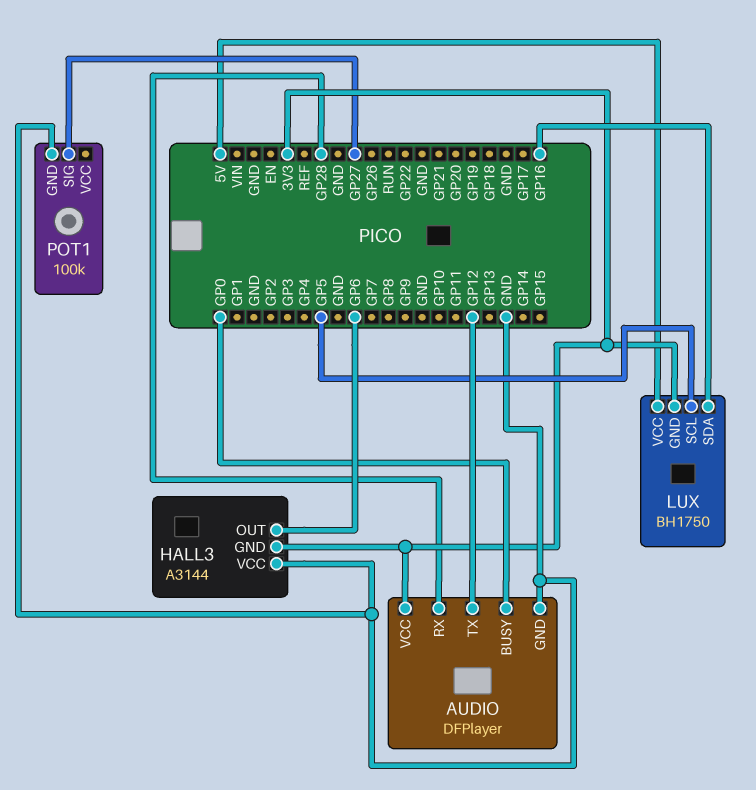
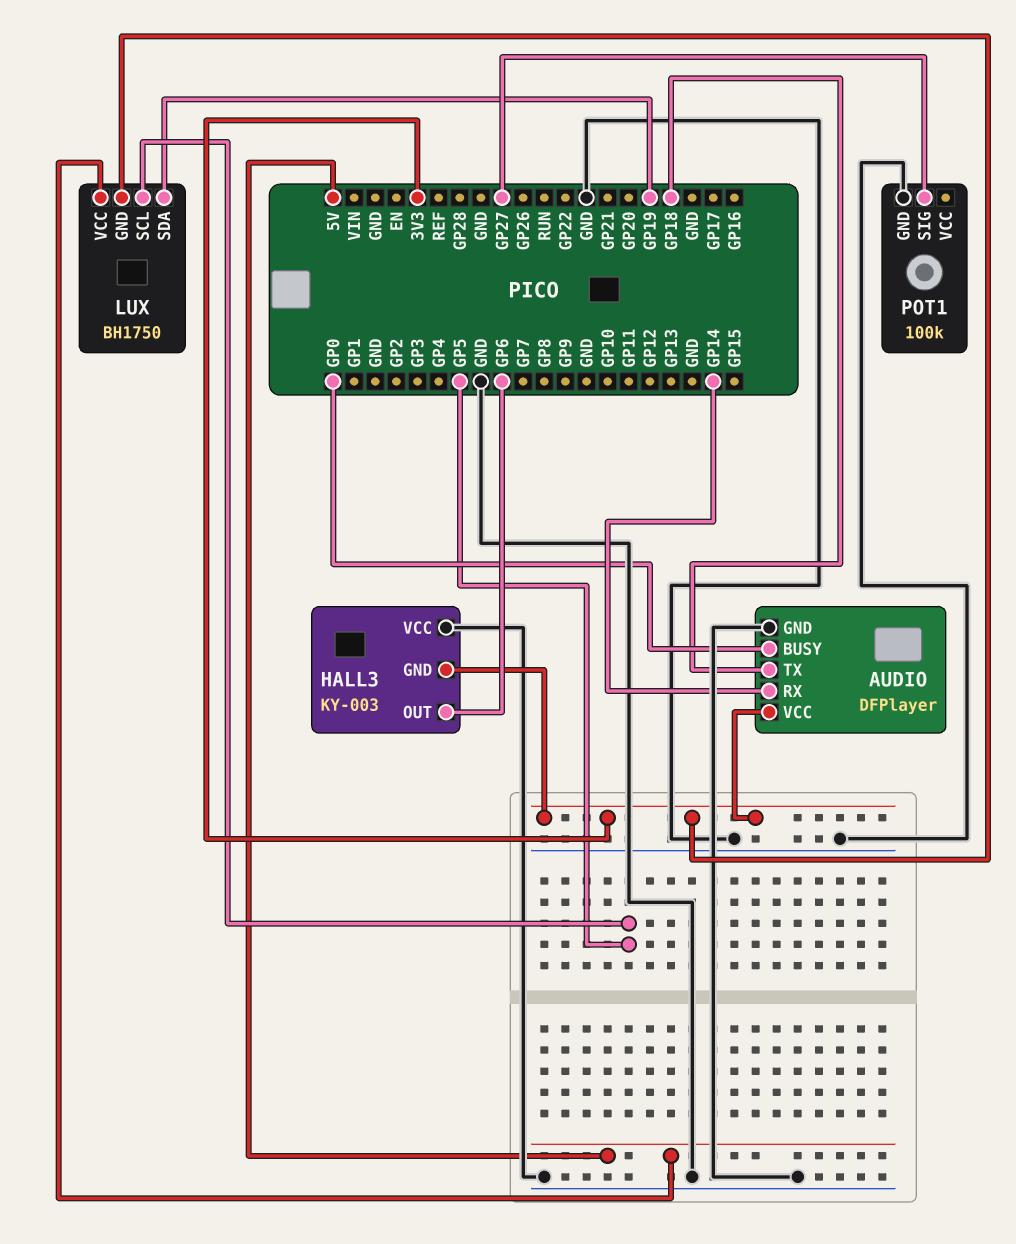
AUDIO pin RX: GP28 -> GP14
AUDIO pin TX: GP12 -> GP18
HALL3: A3144 -> KY-003
LUX pin SDA: GP16 -> GP19

